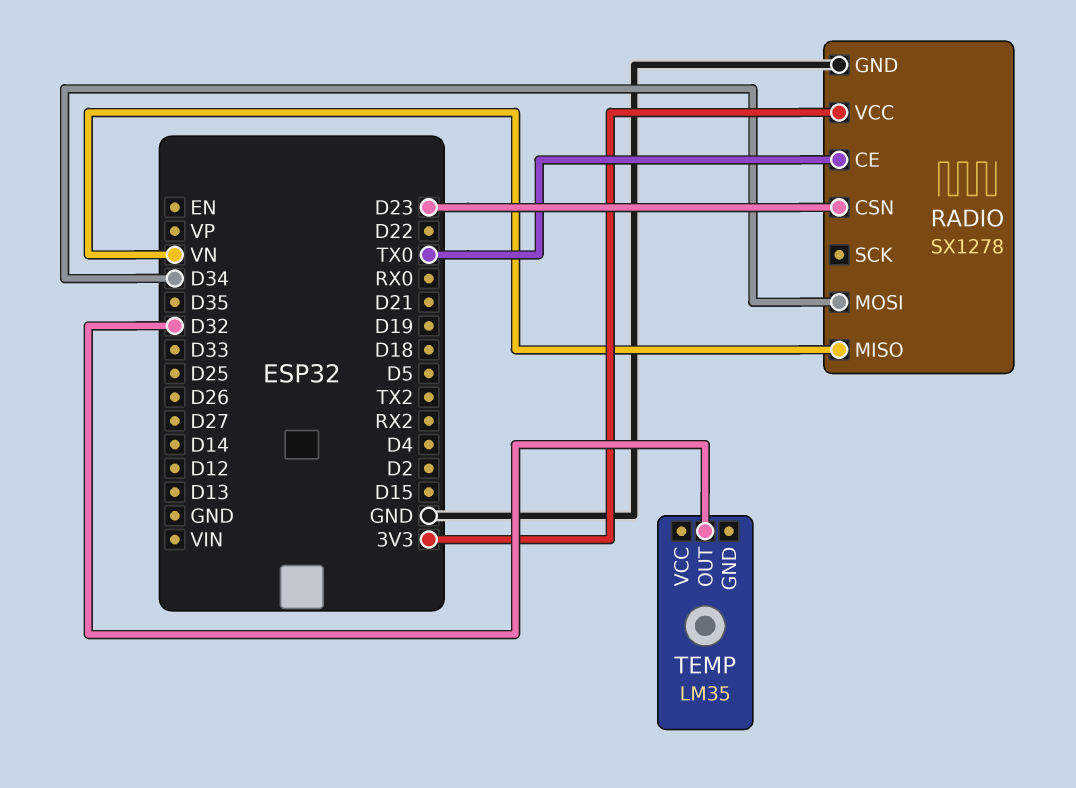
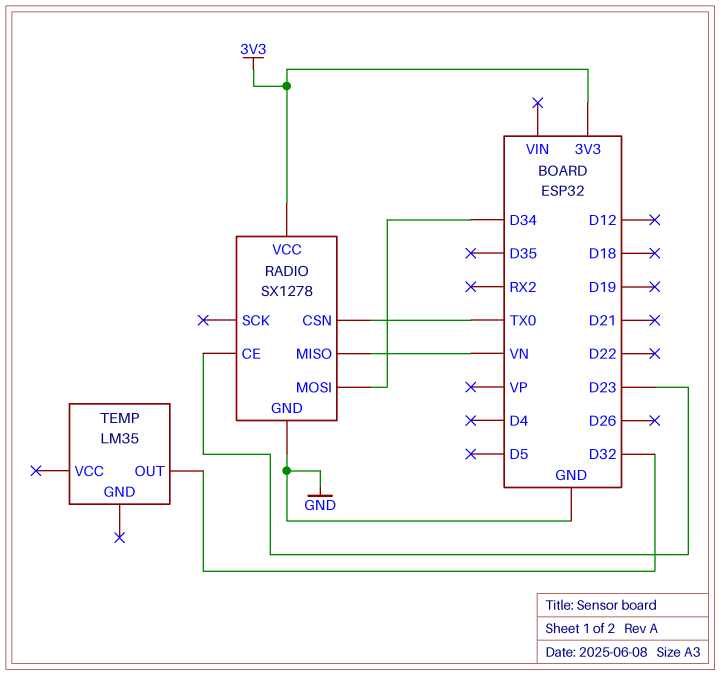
RADIO pin CE: TX0 -> D23
RADIO pin CSN: D23 -> TX0

